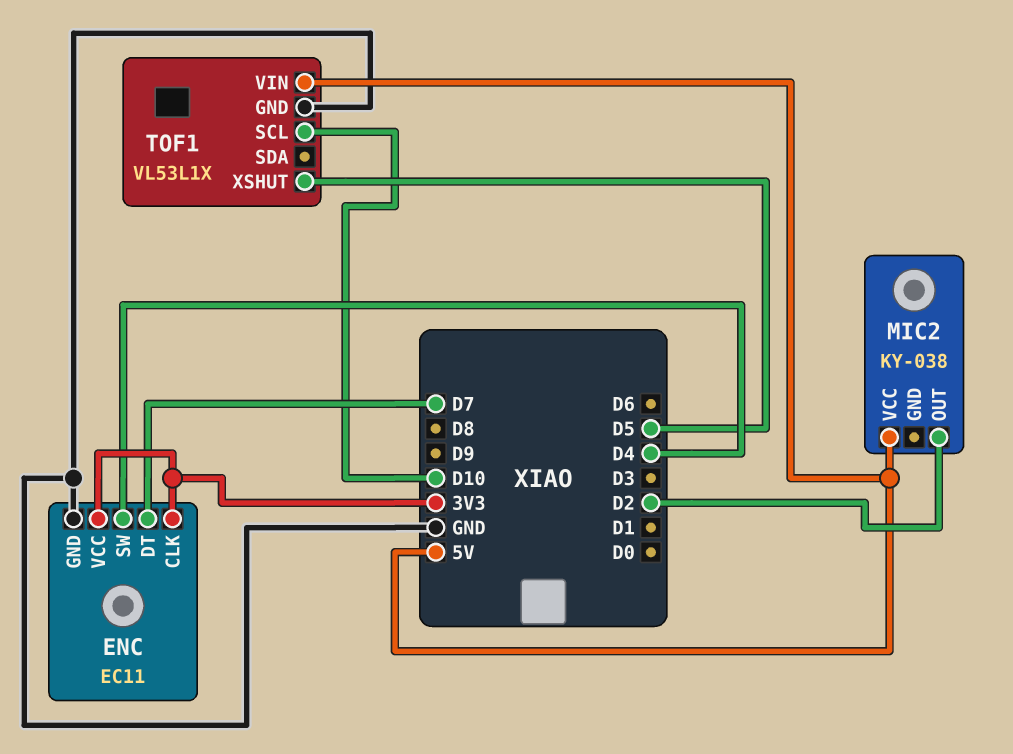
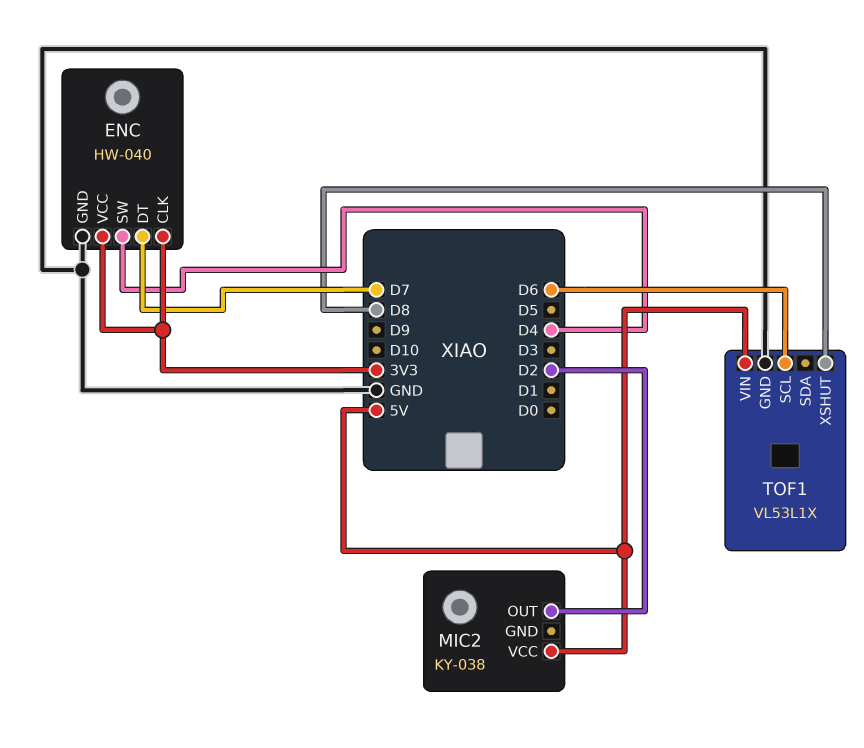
ENC: EC11 -> HW-040
TOF1 pin SCL: D10 -> D6
TOF1 pin XSHUT: D5 -> D8

